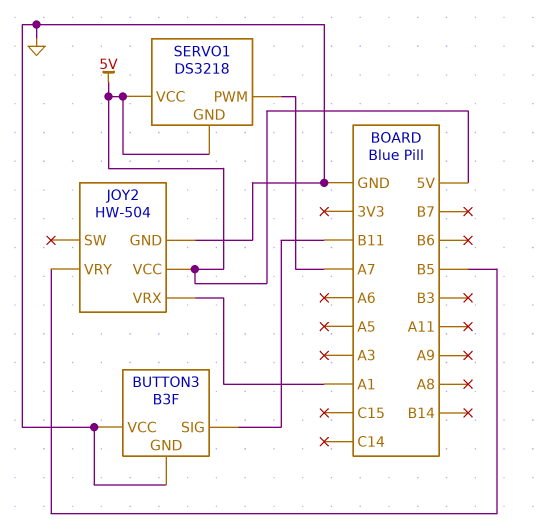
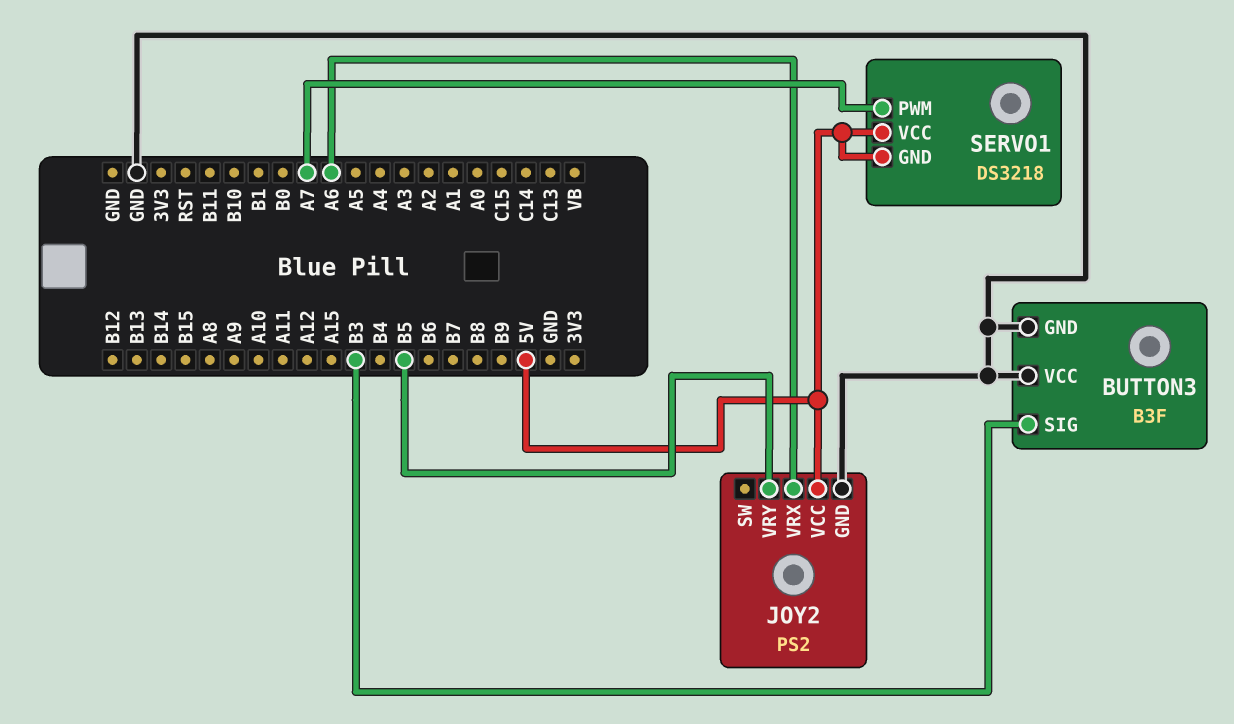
BUTTON3 pin SIG: B11 -> B3
JOY2: HW-504 -> PS2
JOY2 pin VRX: A1 -> A6

